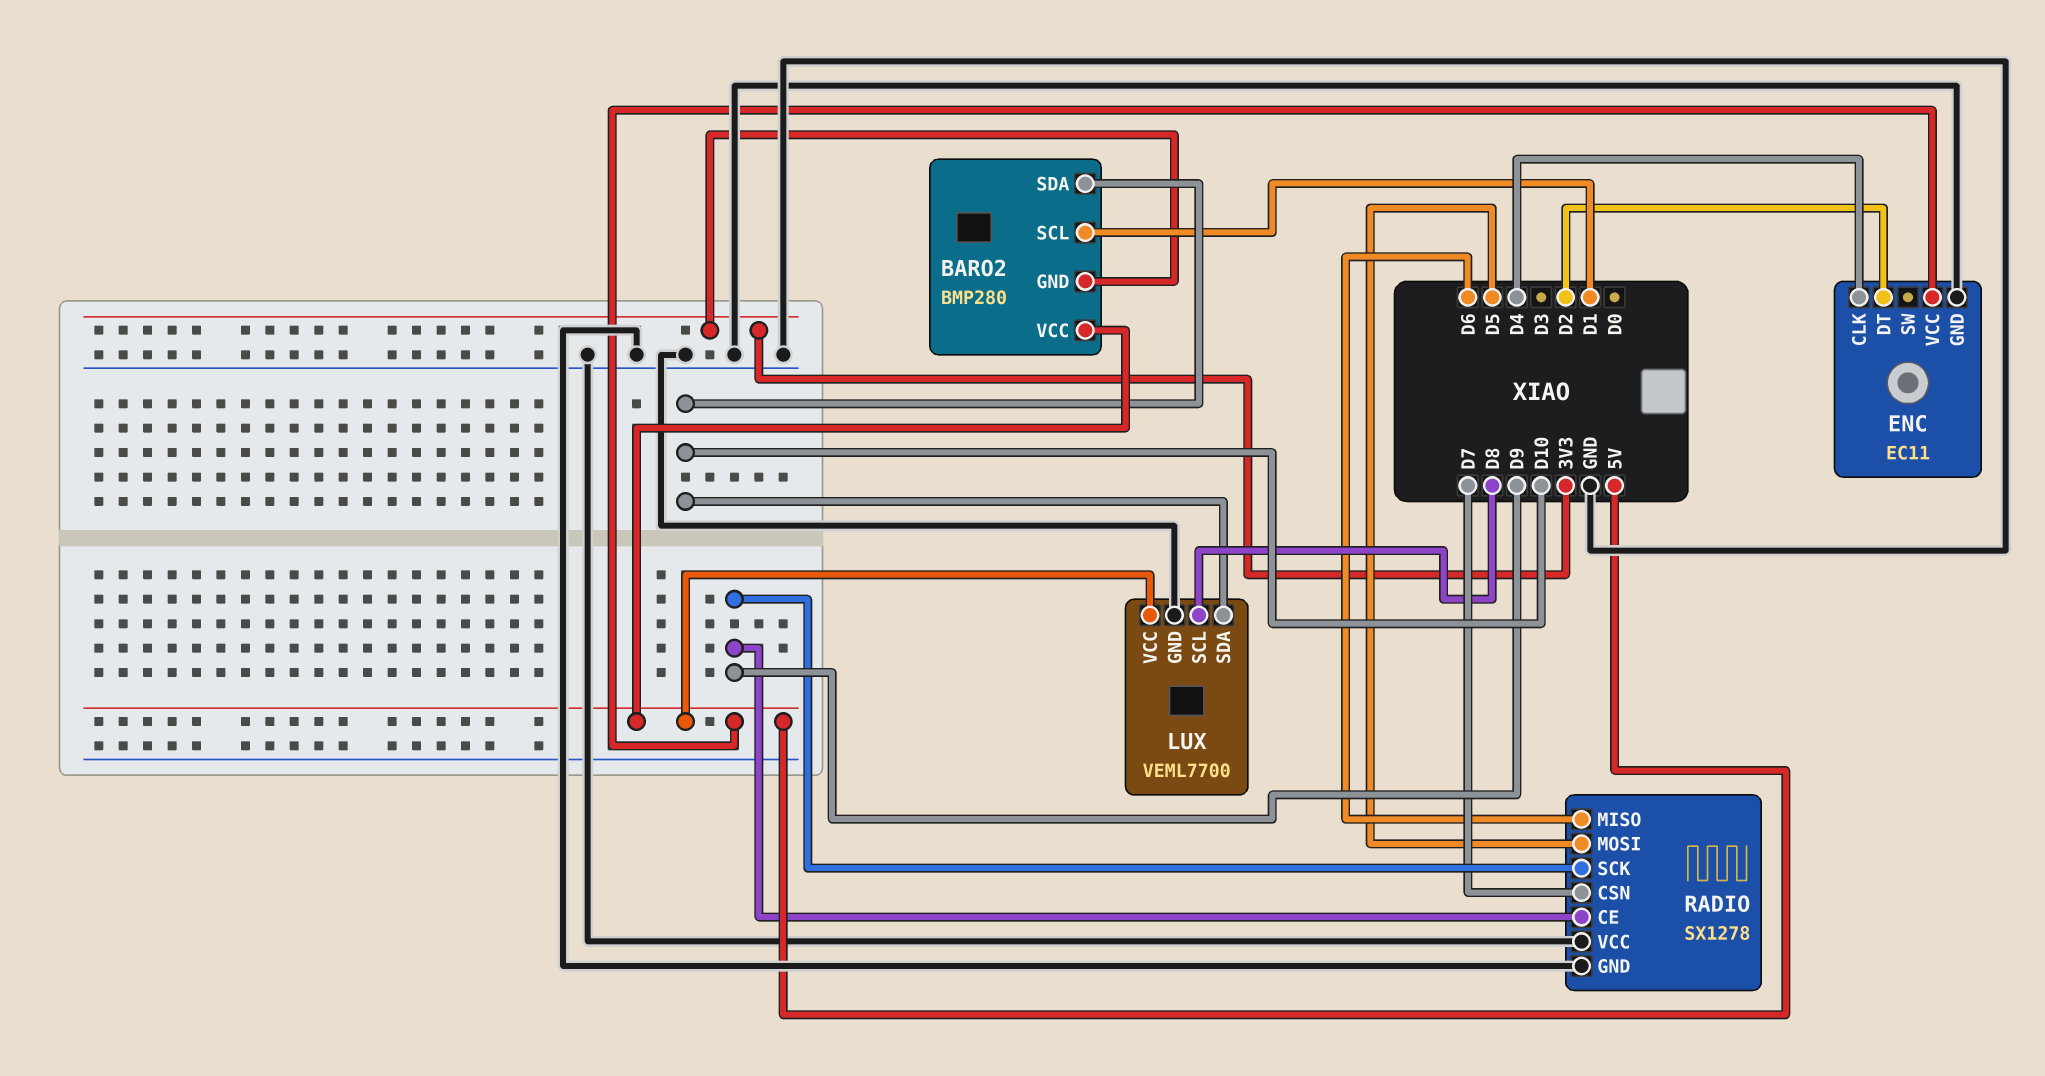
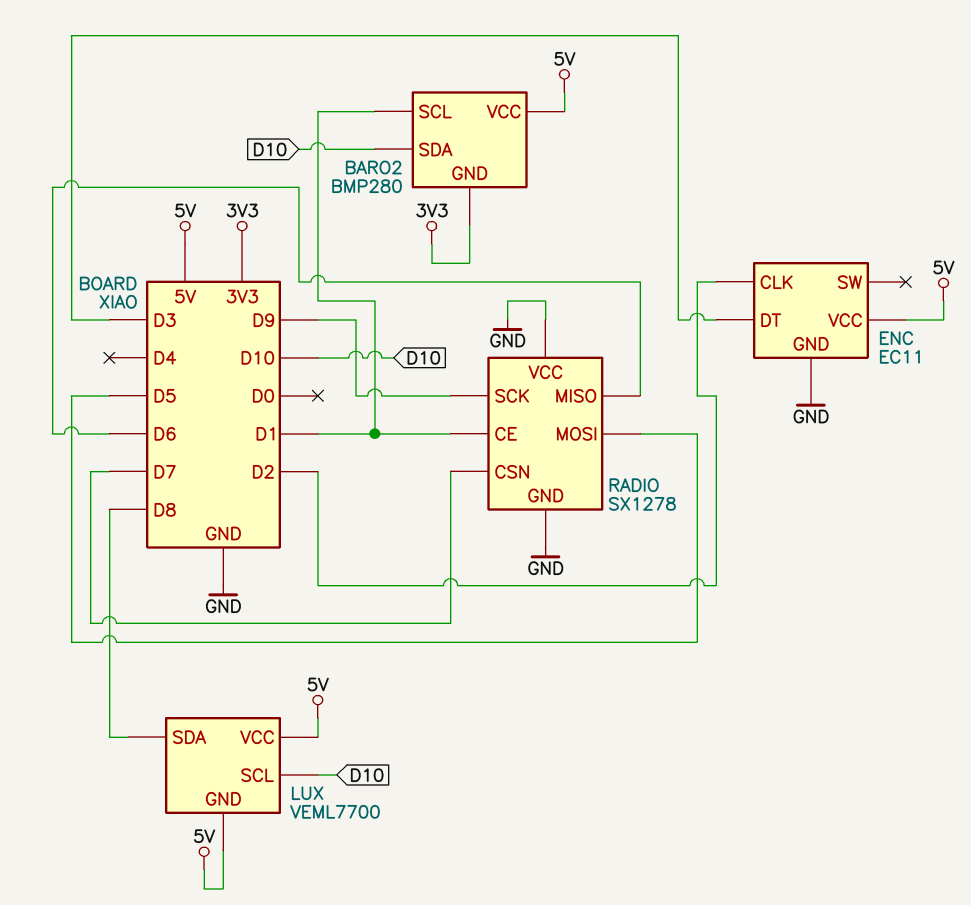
ENC pin CLK: D4 -> D2
ENC pin DT: D2 -> D3
LUX pin GND: GND -> 5V
LUX pin SCL: D8 -> D10
LUX pin SDA: D10 -> D8
RADIO pin CE: D9 -> D1

